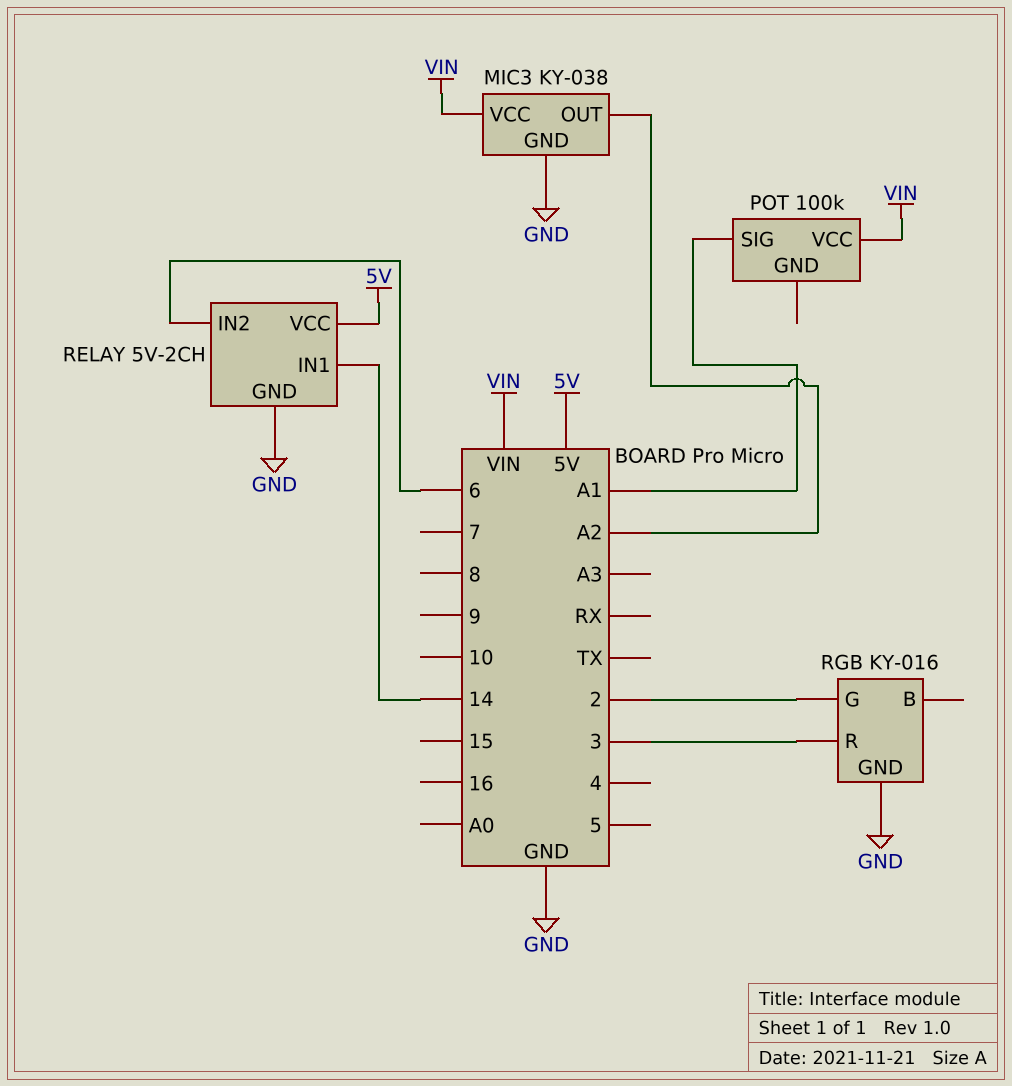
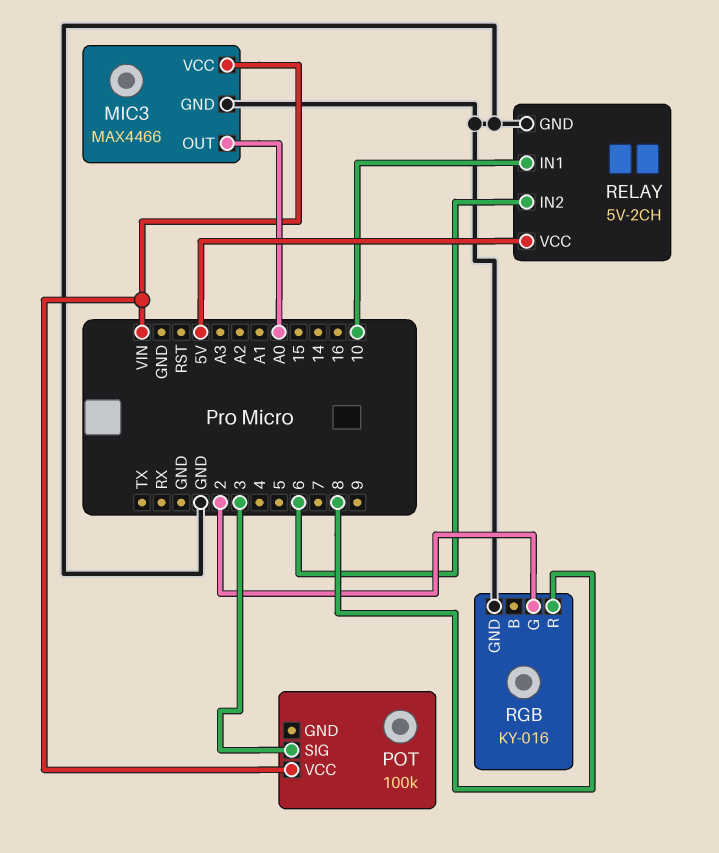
MIC3: KY-038 -> MAX4466
MIC3 pin OUT: A2 -> A0
POT pin SIG: A1 -> 3
RELAY pin IN1: 14 -> 10
RGB pin R: 3 -> 8

